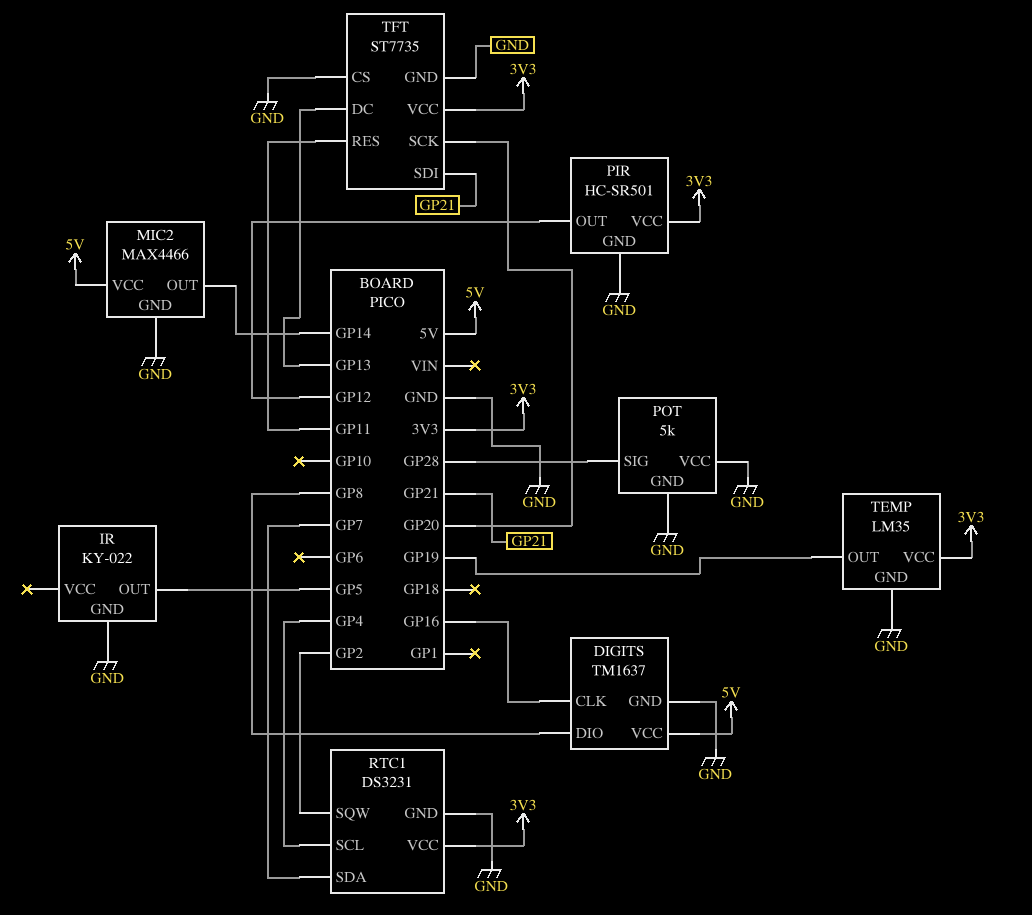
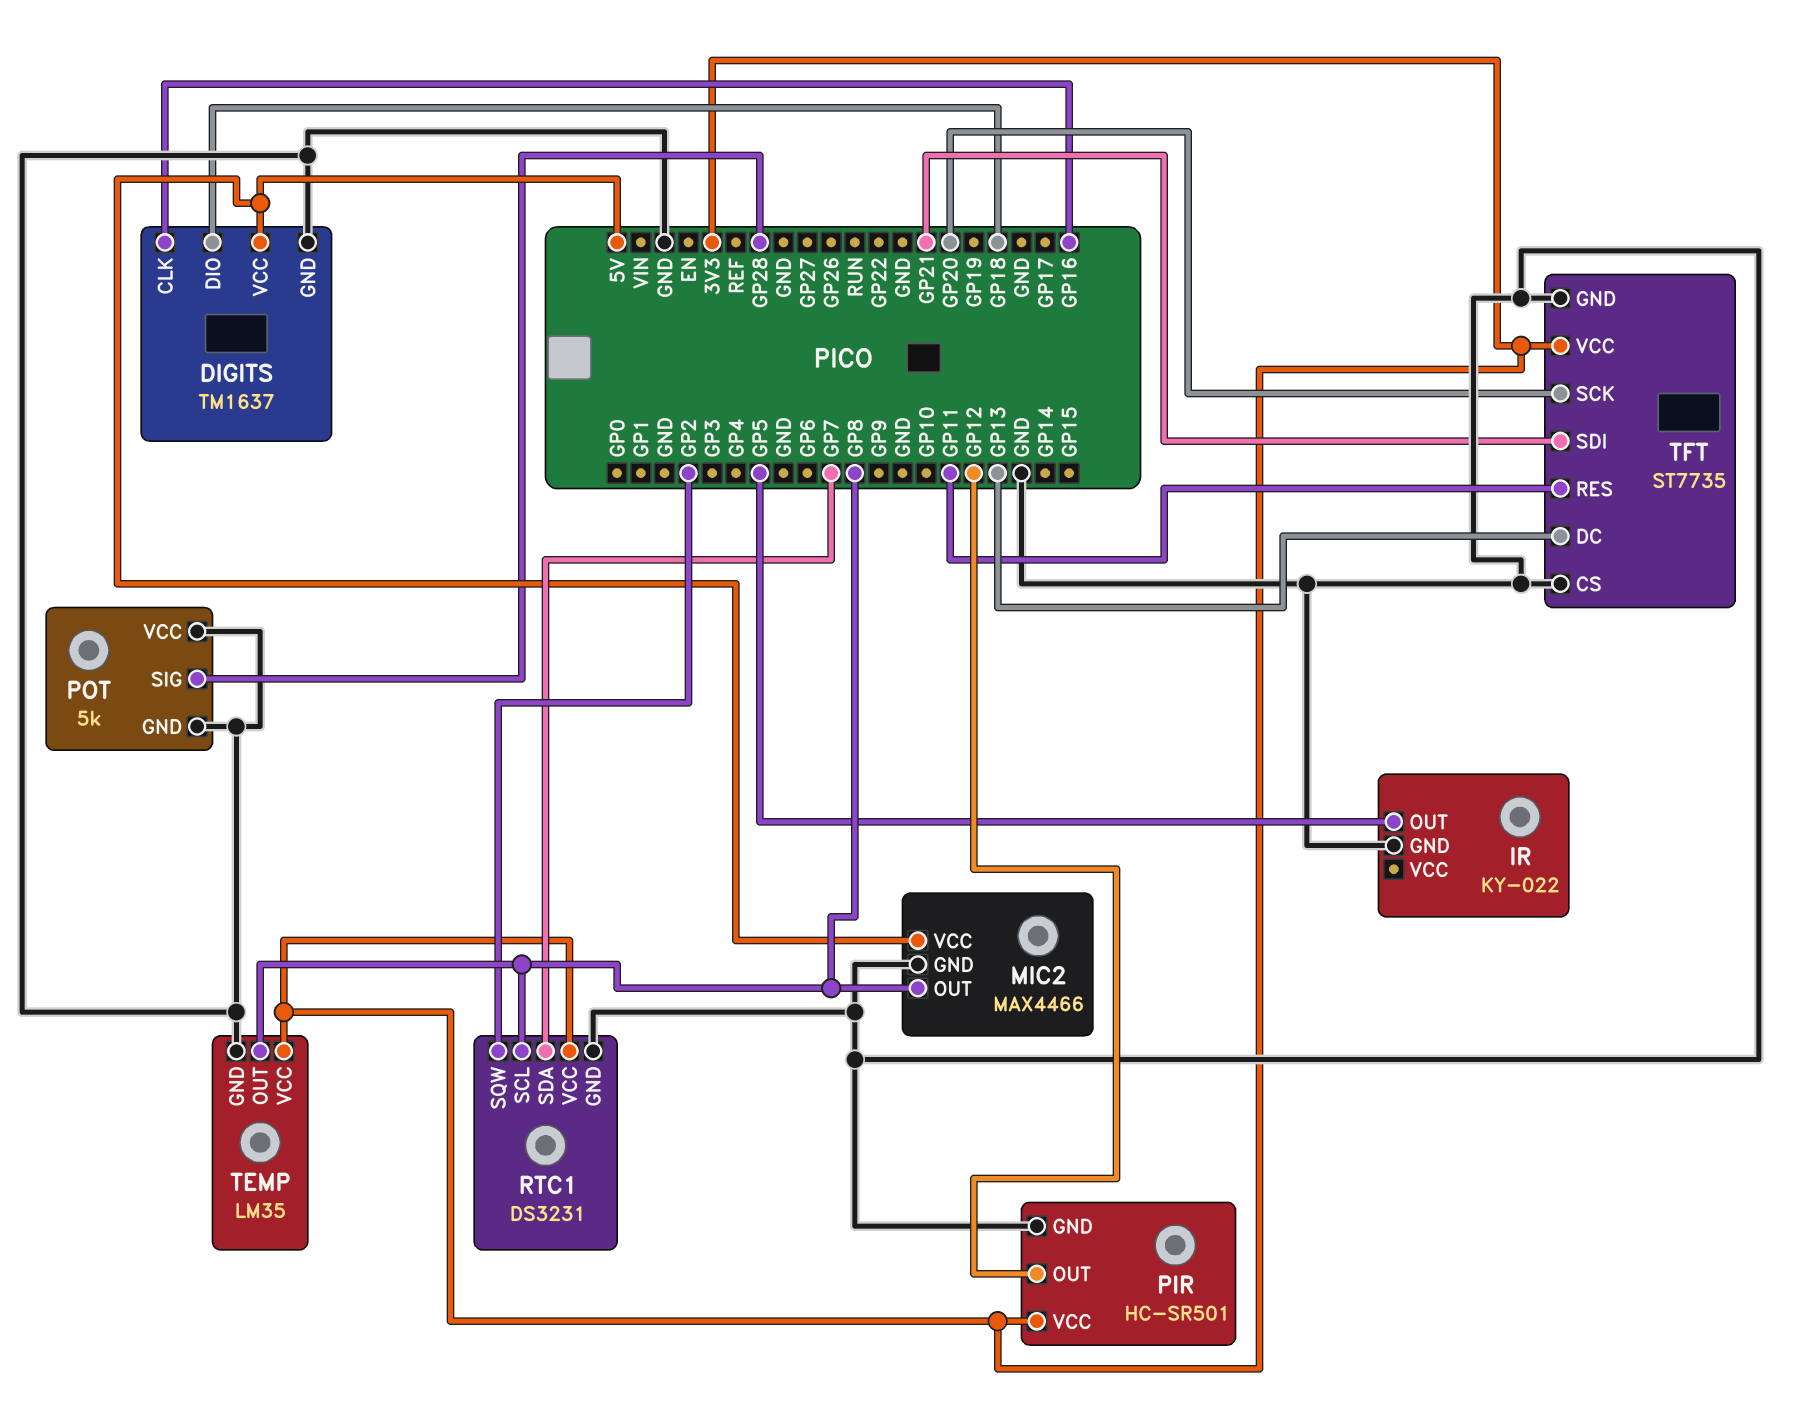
DIGITS pin DIO: GP8 -> GP18
MIC2 pin OUT: GP14 -> GP8
RTC1 pin SCL: GP4 -> GP8
TEMP pin OUT: GP19 -> GP8

